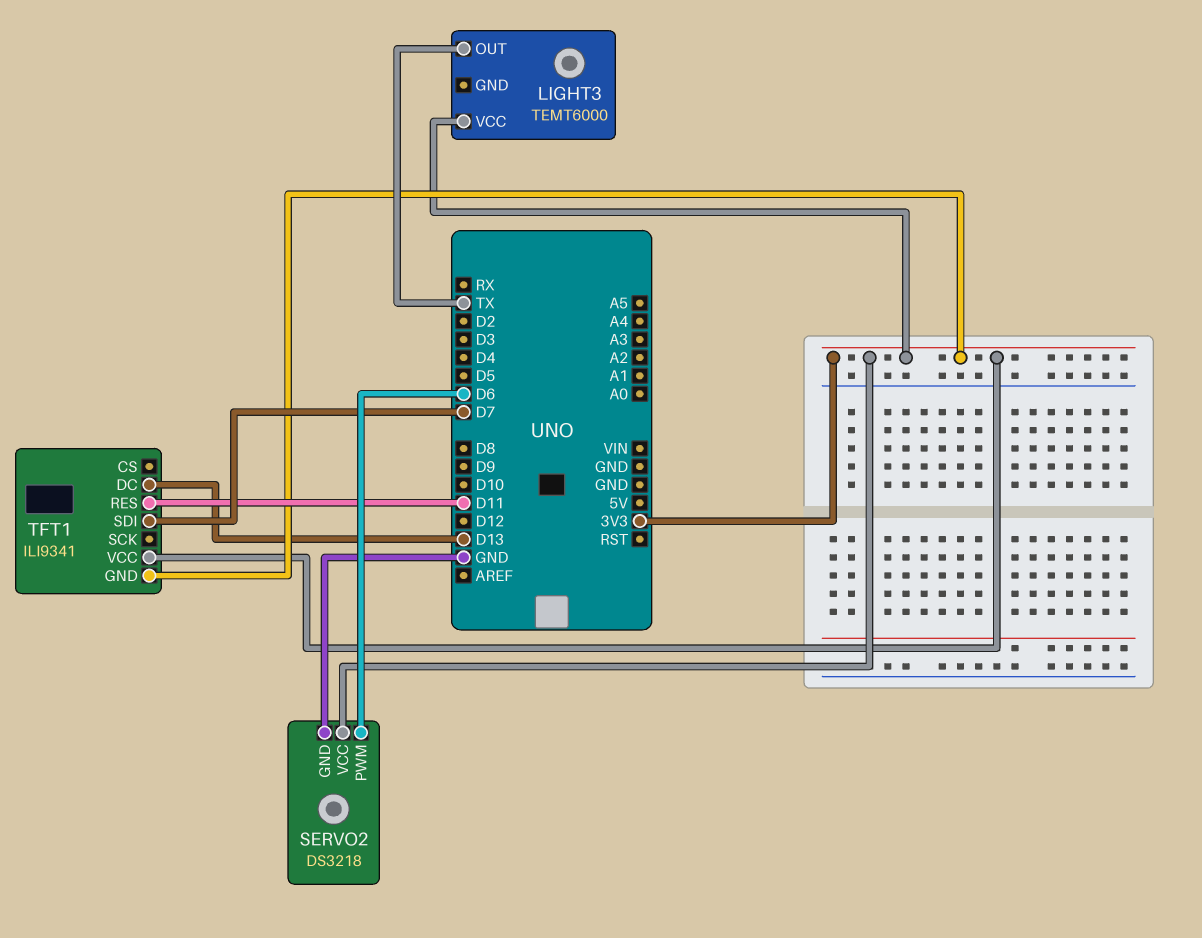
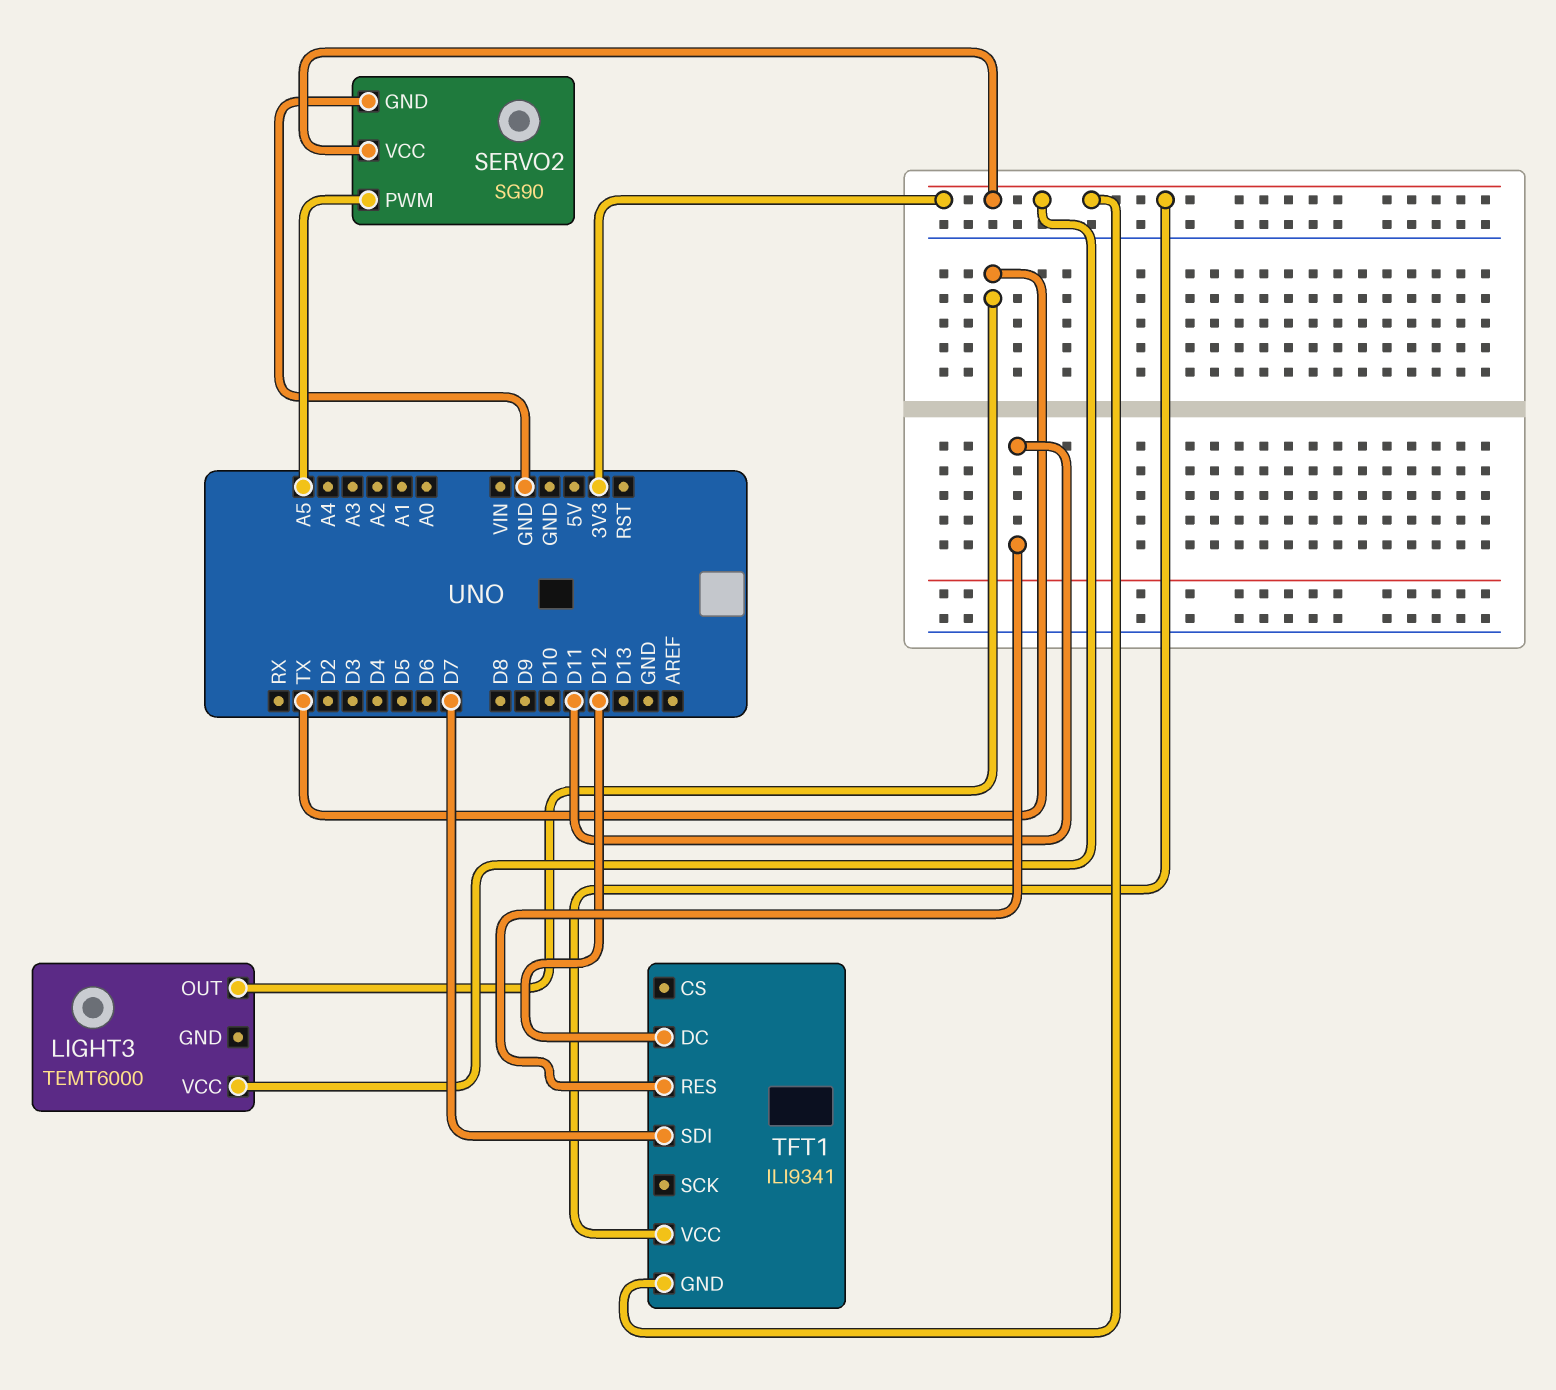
SERVO2: DS3218 -> SG90
SERVO2 pin PWM: D6 -> A5
TFT1 pin DC: D13 -> D12

